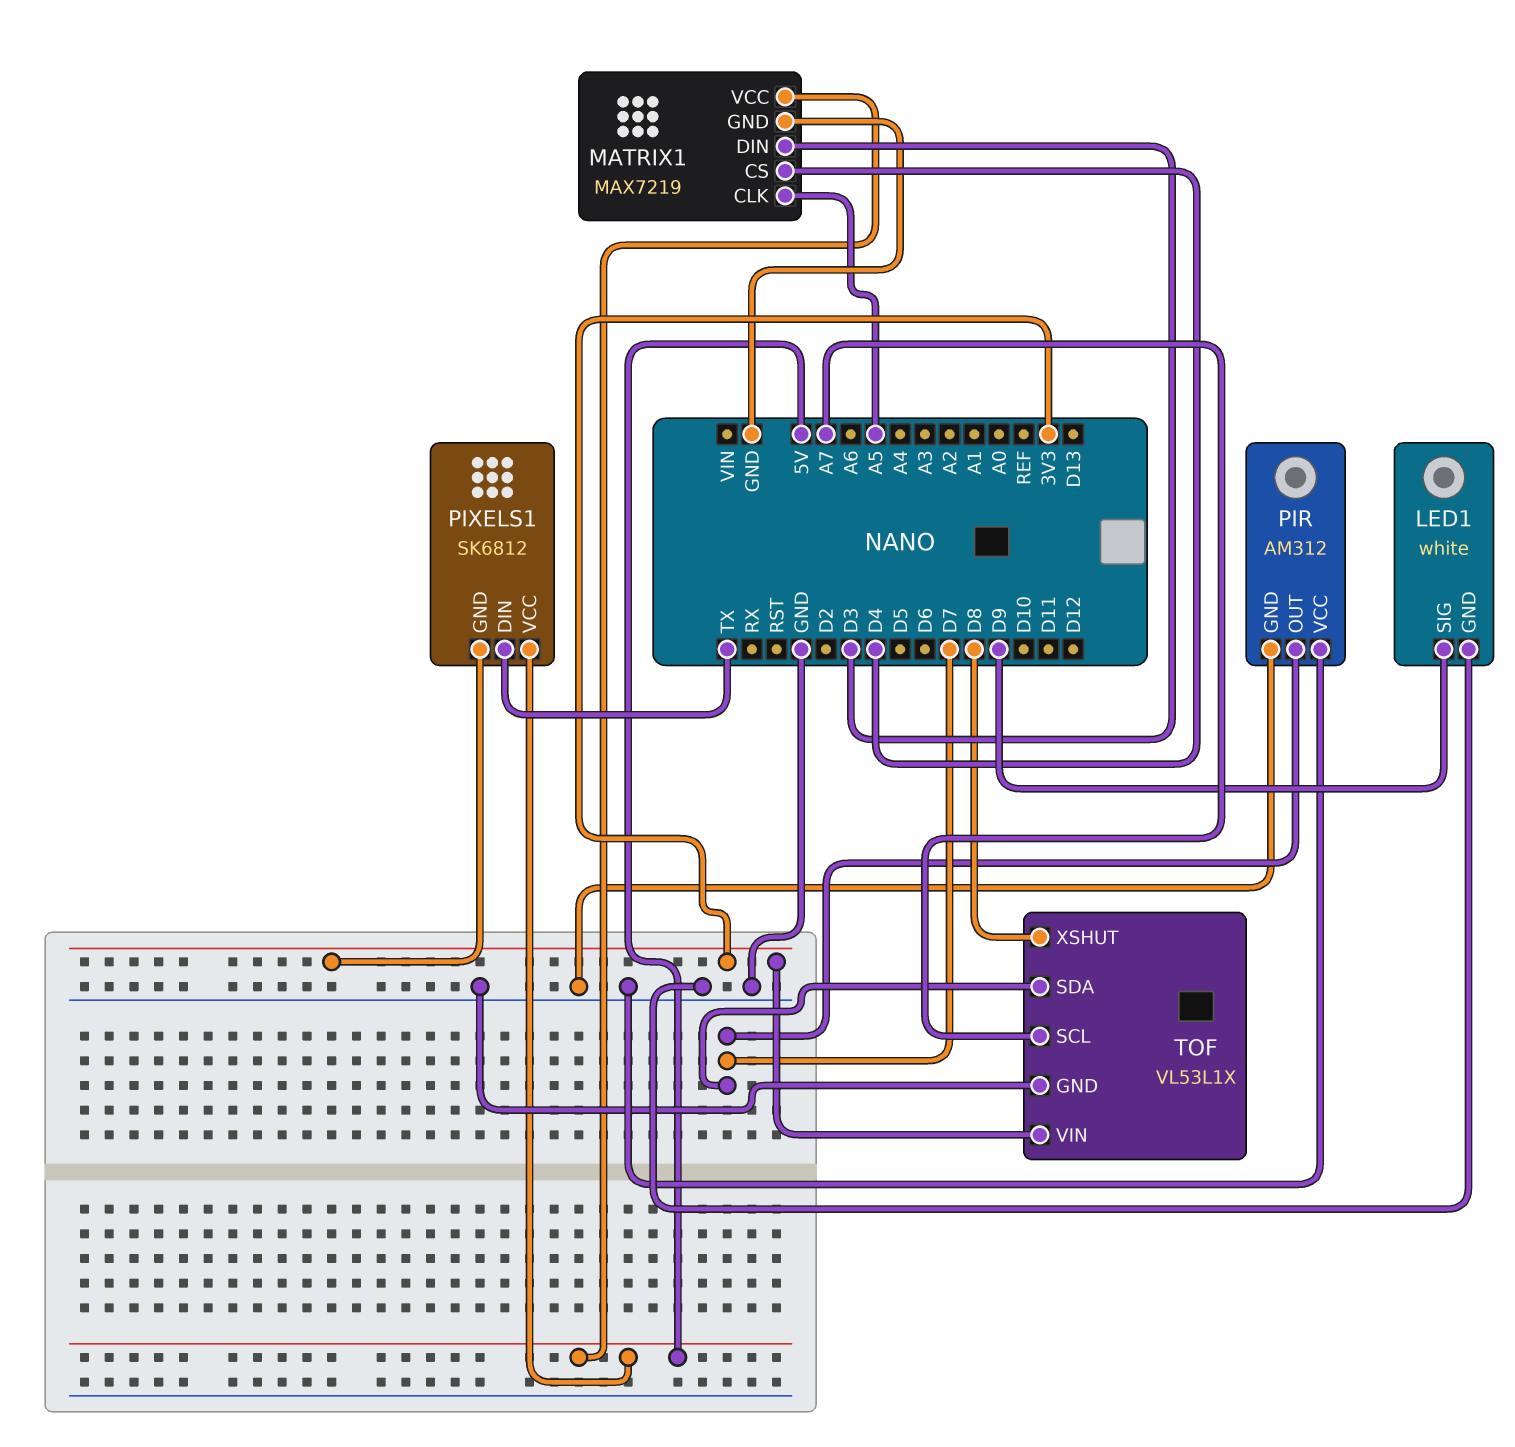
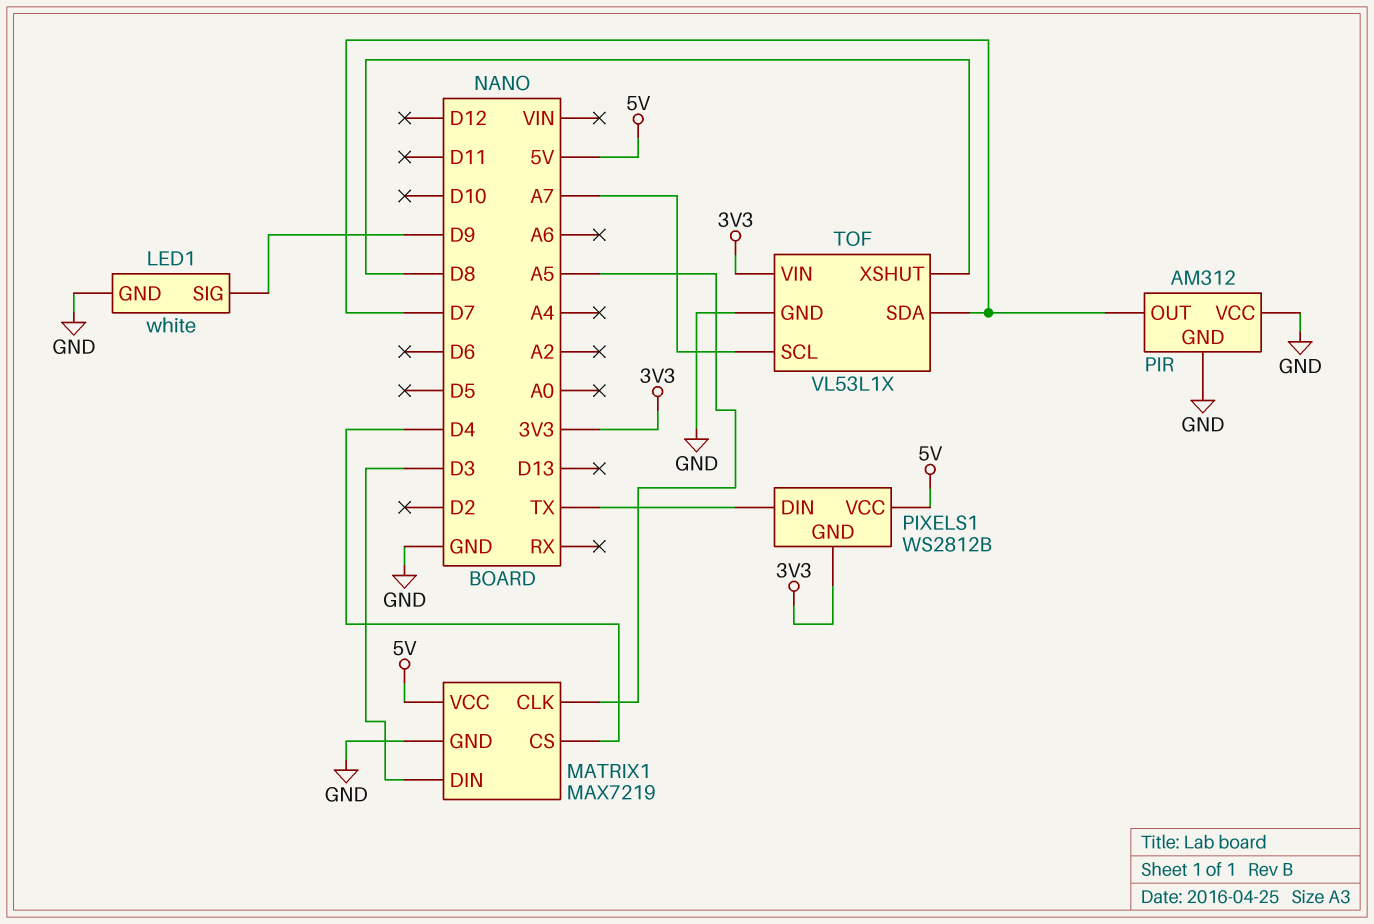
PIXELS1: SK6812 -> WS2812B

